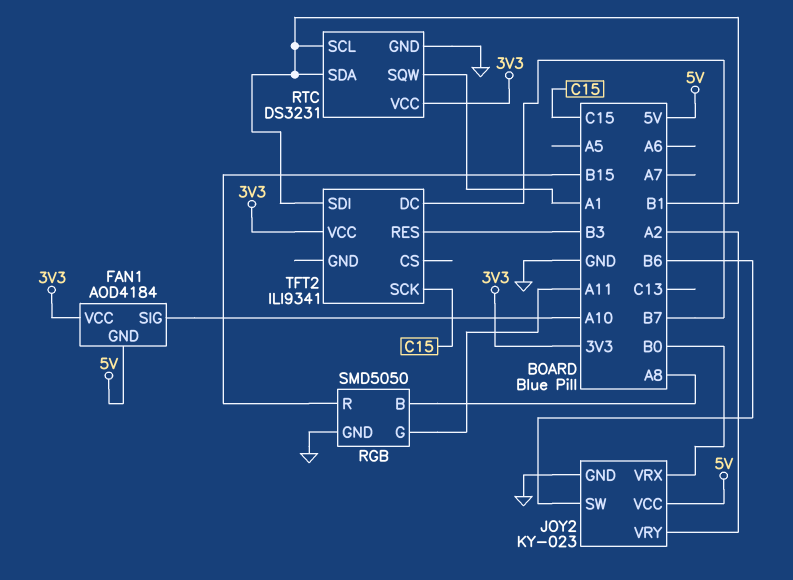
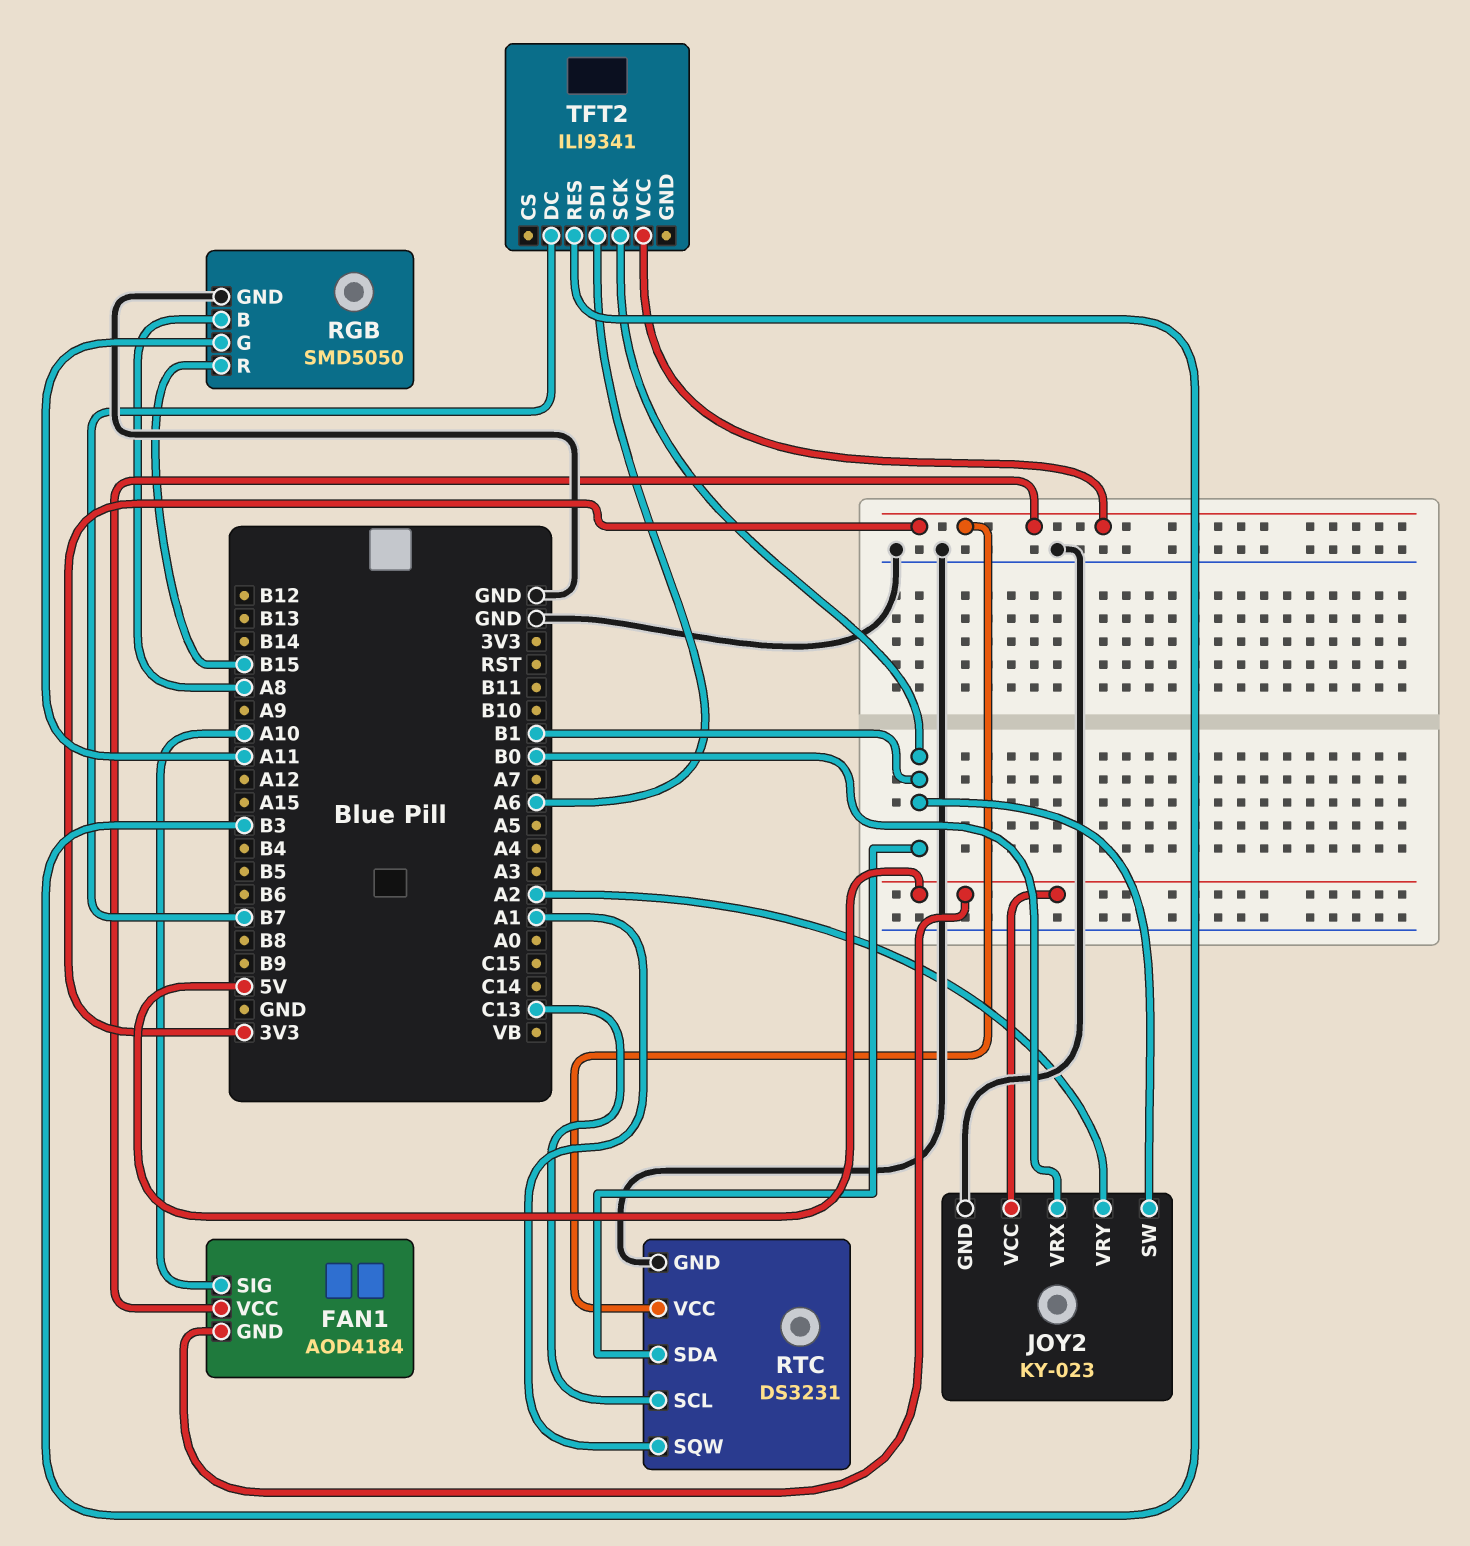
JOY2 pin SW: B6 -> B1
RTC pin SCL: B1 -> C13
TFT2 pin SCK: C15 -> B1
TFT2 pin SDI: B1 -> A6

